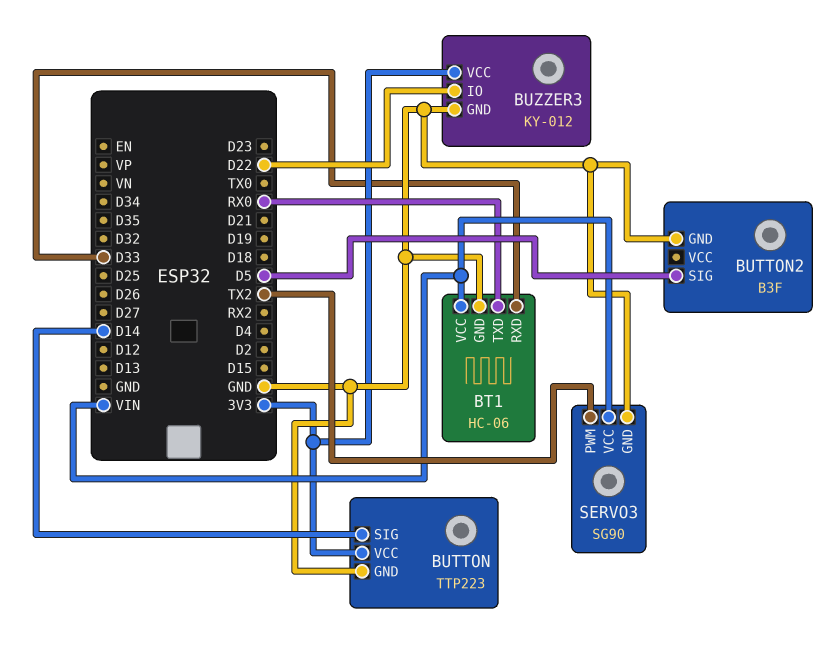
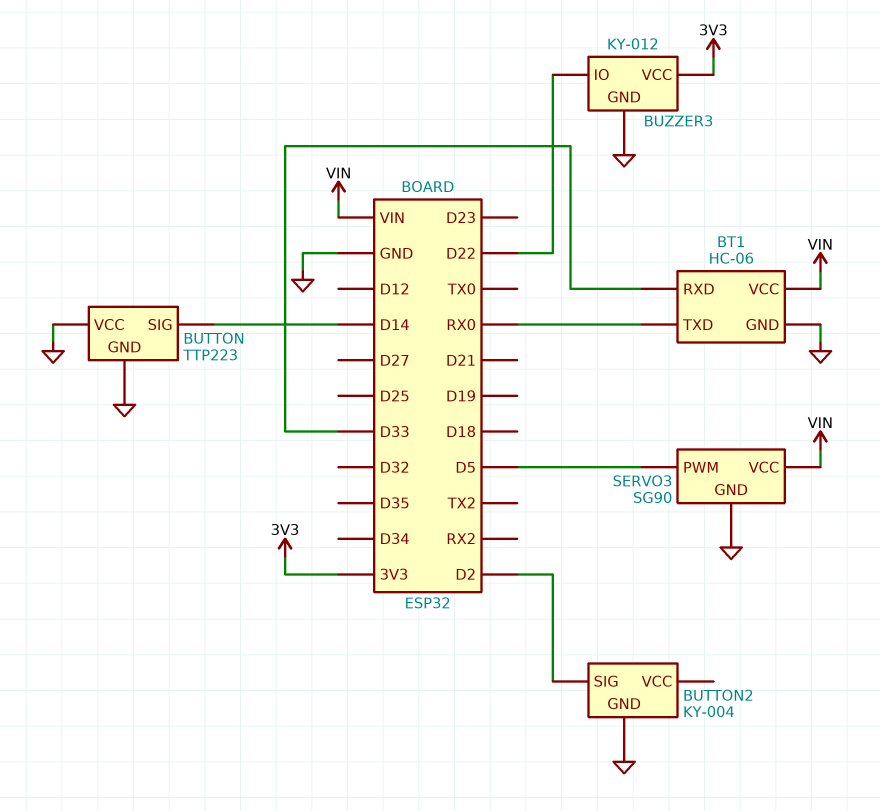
BUTTON pin VCC: 3V3 -> GND
BUTTON2: B3F -> KY-004
BUTTON2 pin SIG: D5 -> D2
SERVO3 pin PWM: TX2 -> D5

